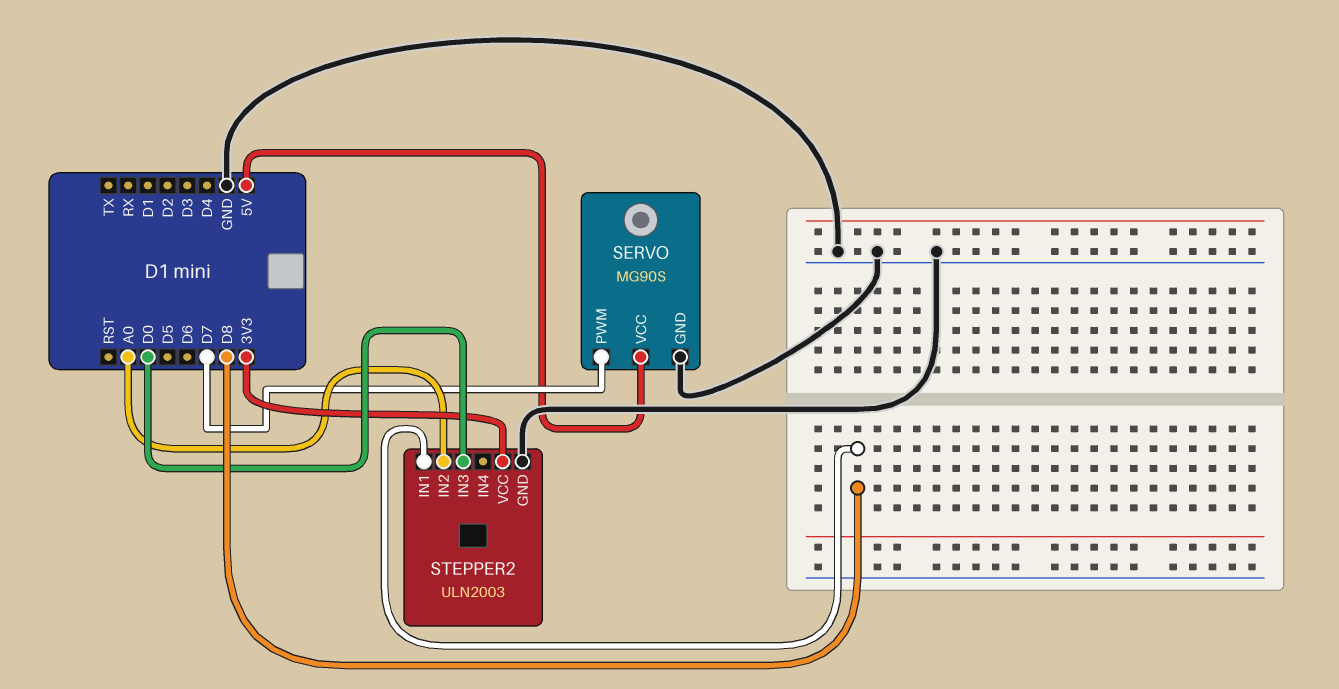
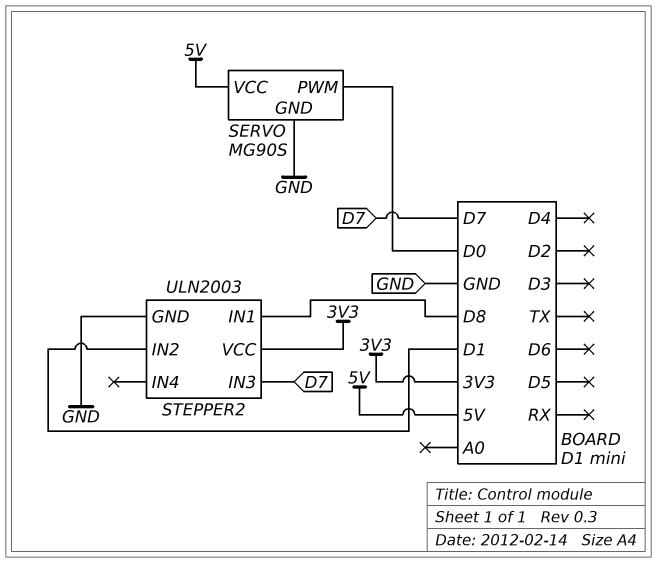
SERVO pin PWM: D7 -> D0
STEPPER2 pin IN2: A0 -> D1
STEPPER2 pin IN3: D0 -> D7

